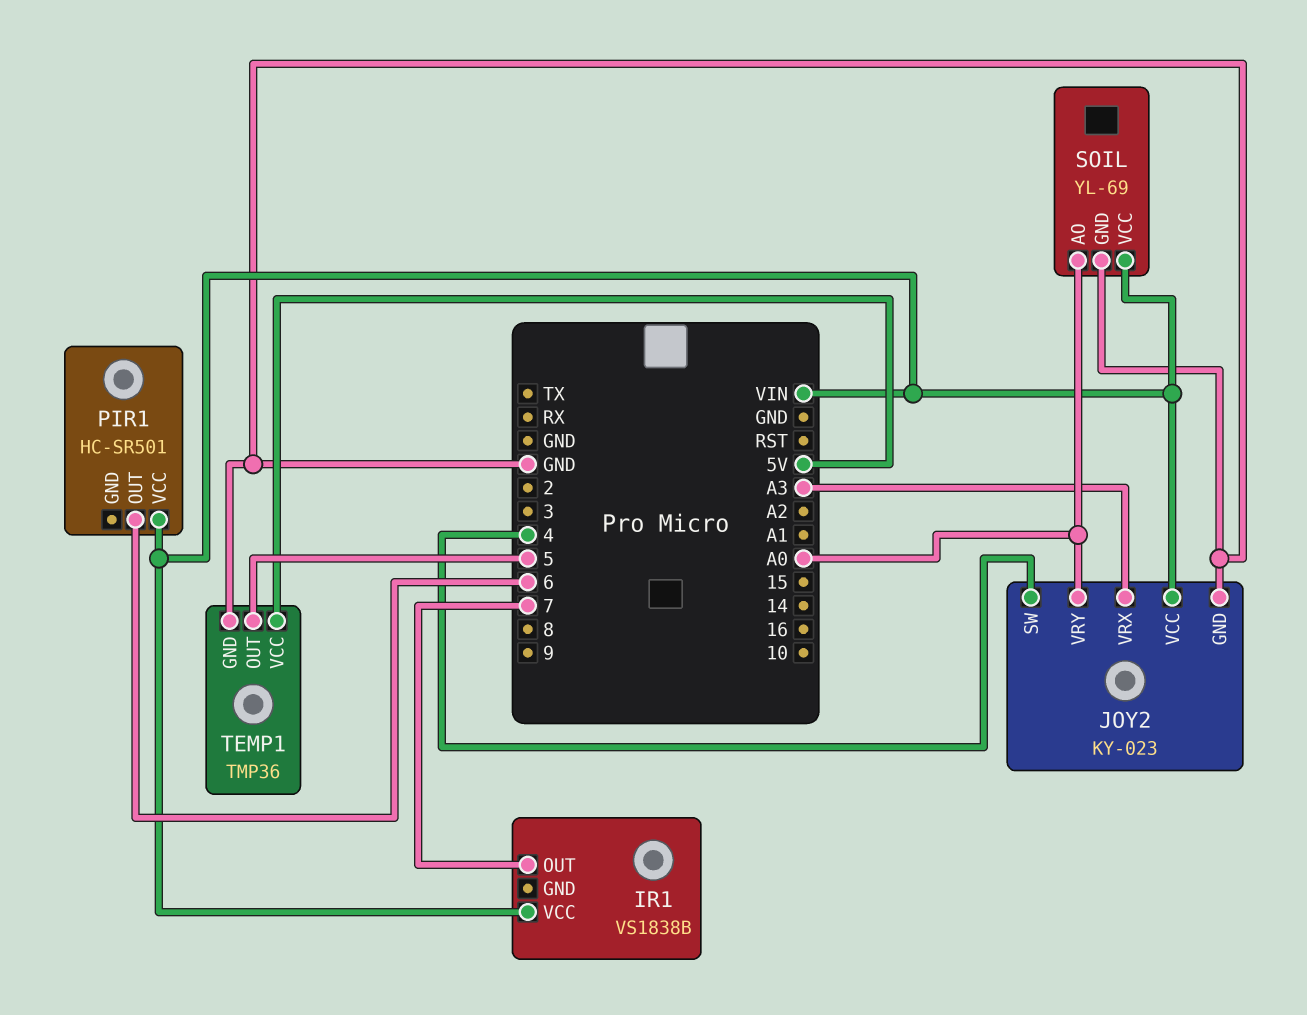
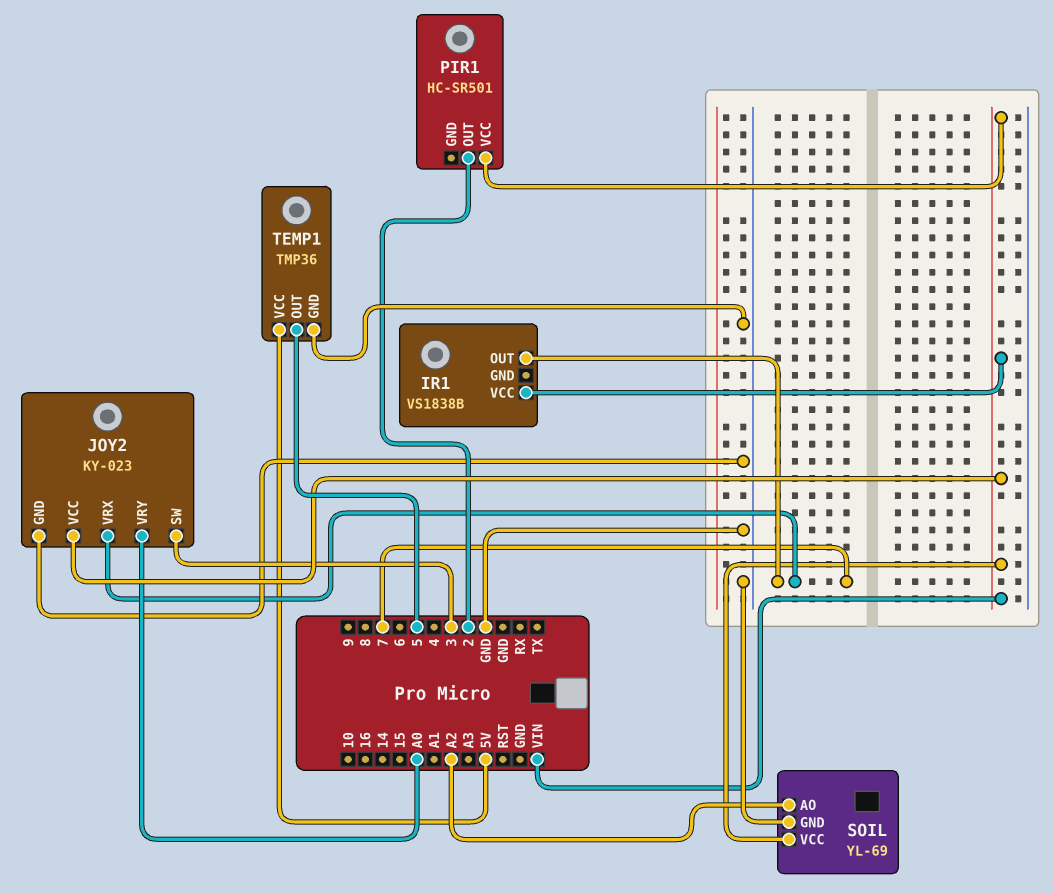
JOY2 pin SW: 4 -> 3
JOY2 pin VRX: A3 -> 7
PIR1 pin OUT: 6 -> 2
SOIL pin AO: A0 -> A2

